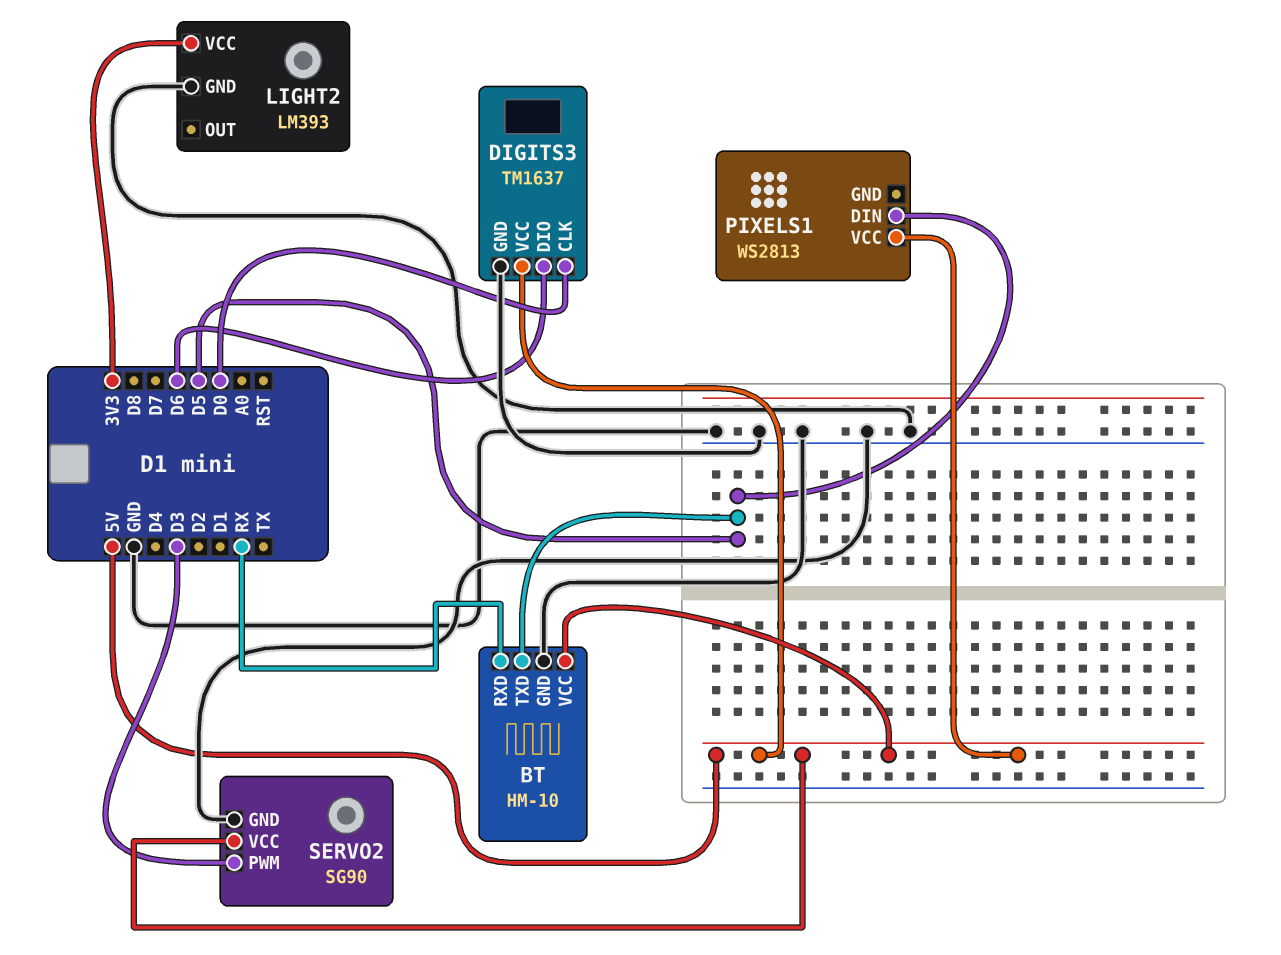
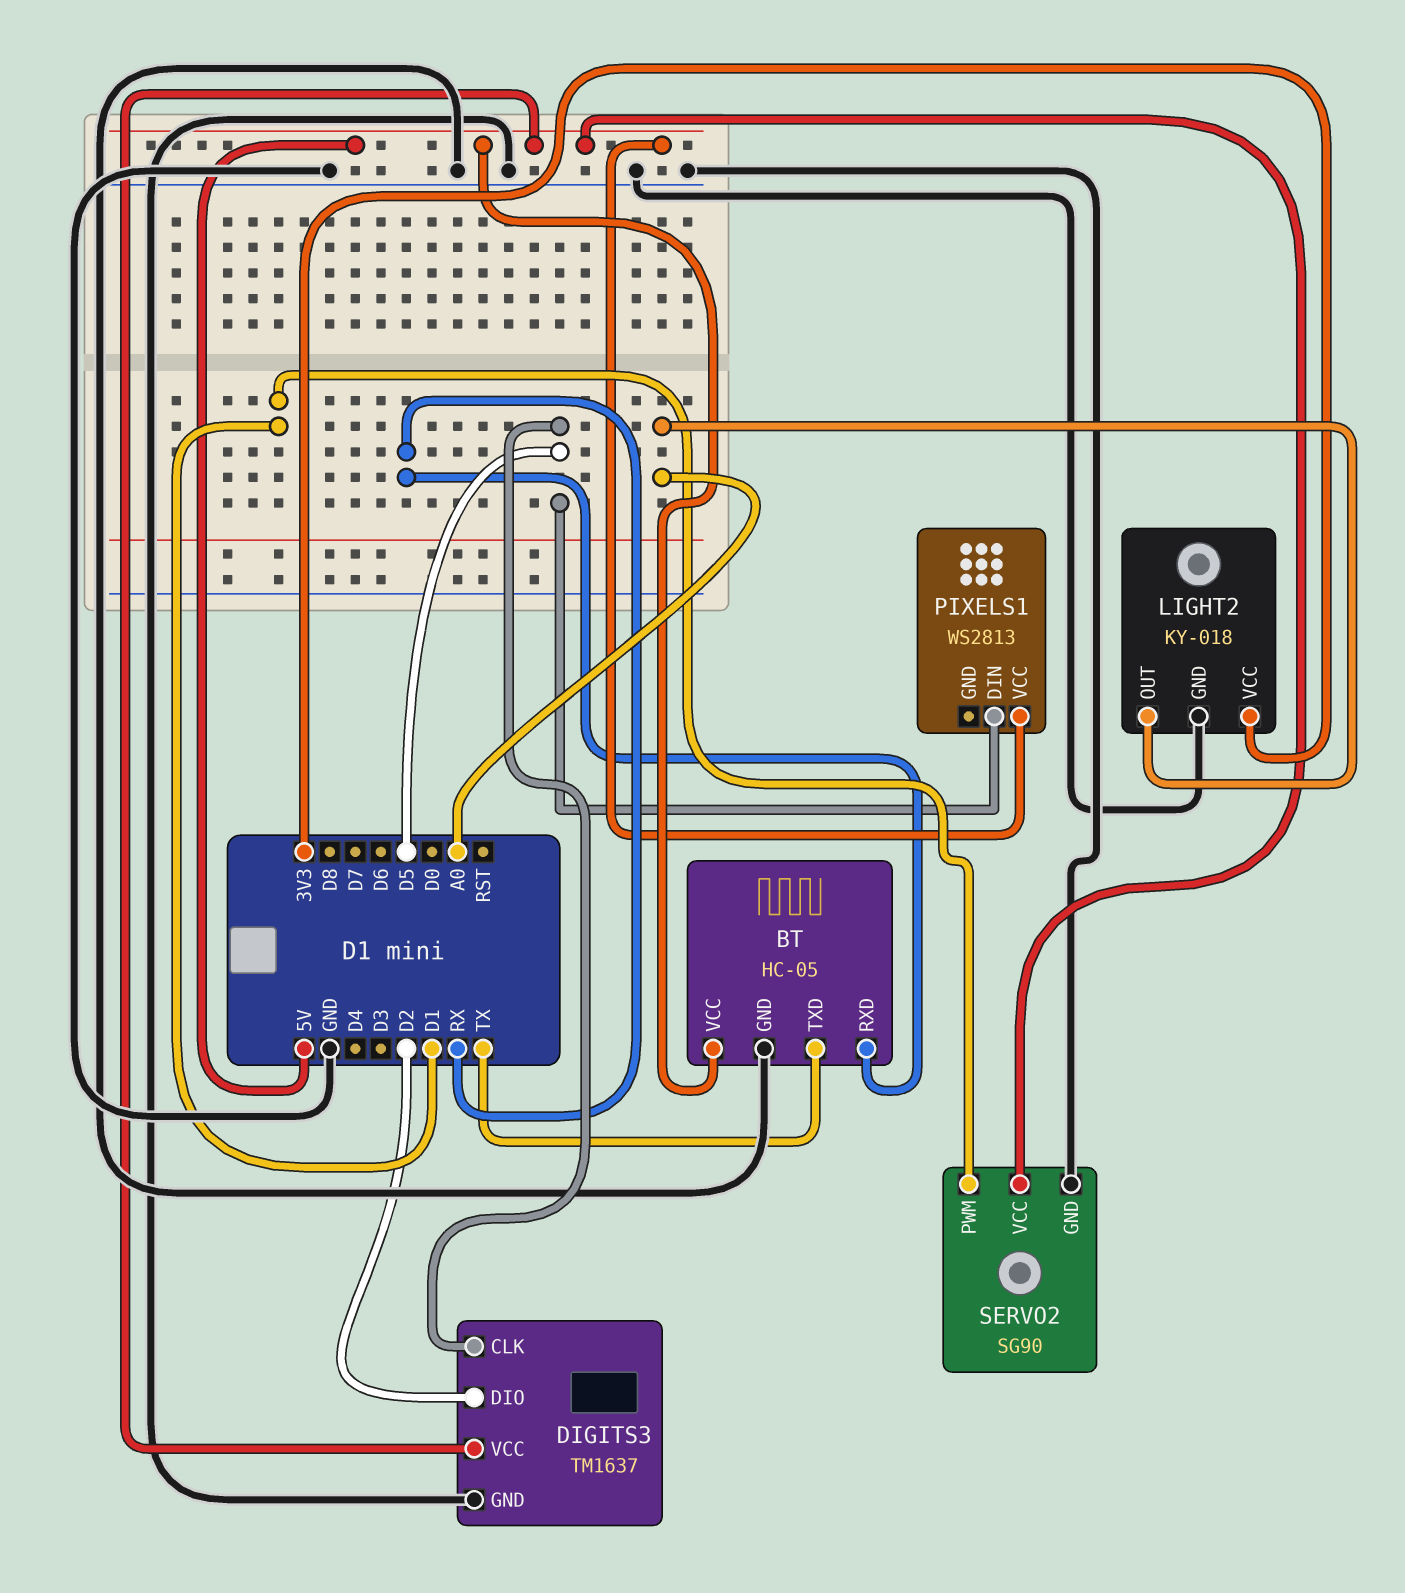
BT: HM-10 -> HC-05
BT pin TXD: D5 -> TX
DIGITS3 pin CLK: D0 -> D5
DIGITS3 pin DIO: D6 -> D2
LIGHT2: LM393 -> KY-018
LIGHT2 pin OUT: none -> A0
SERVO2 pin PWM: D3 -> D1

